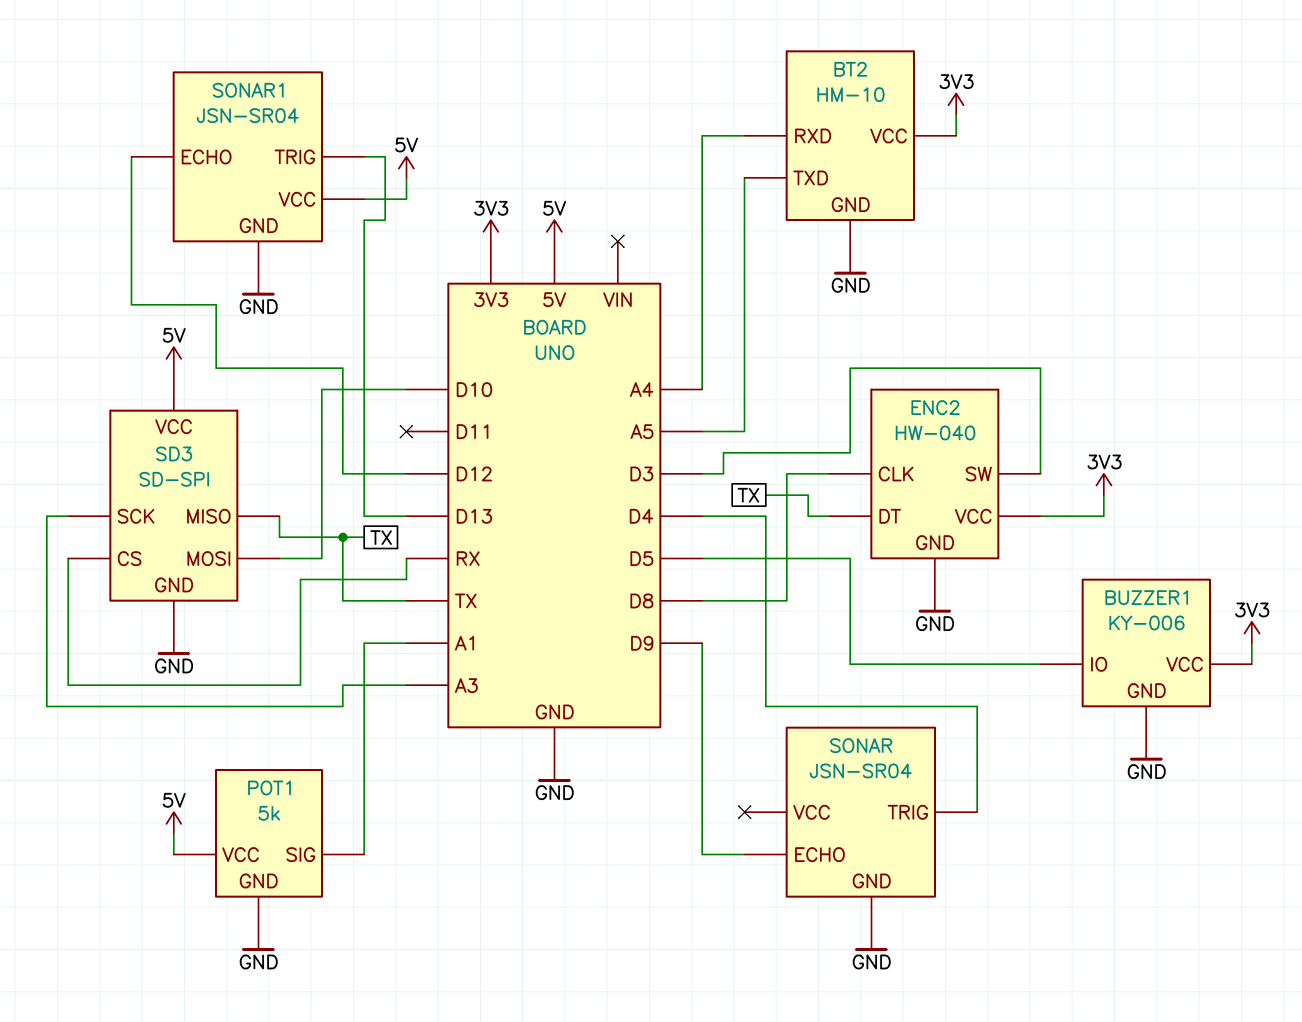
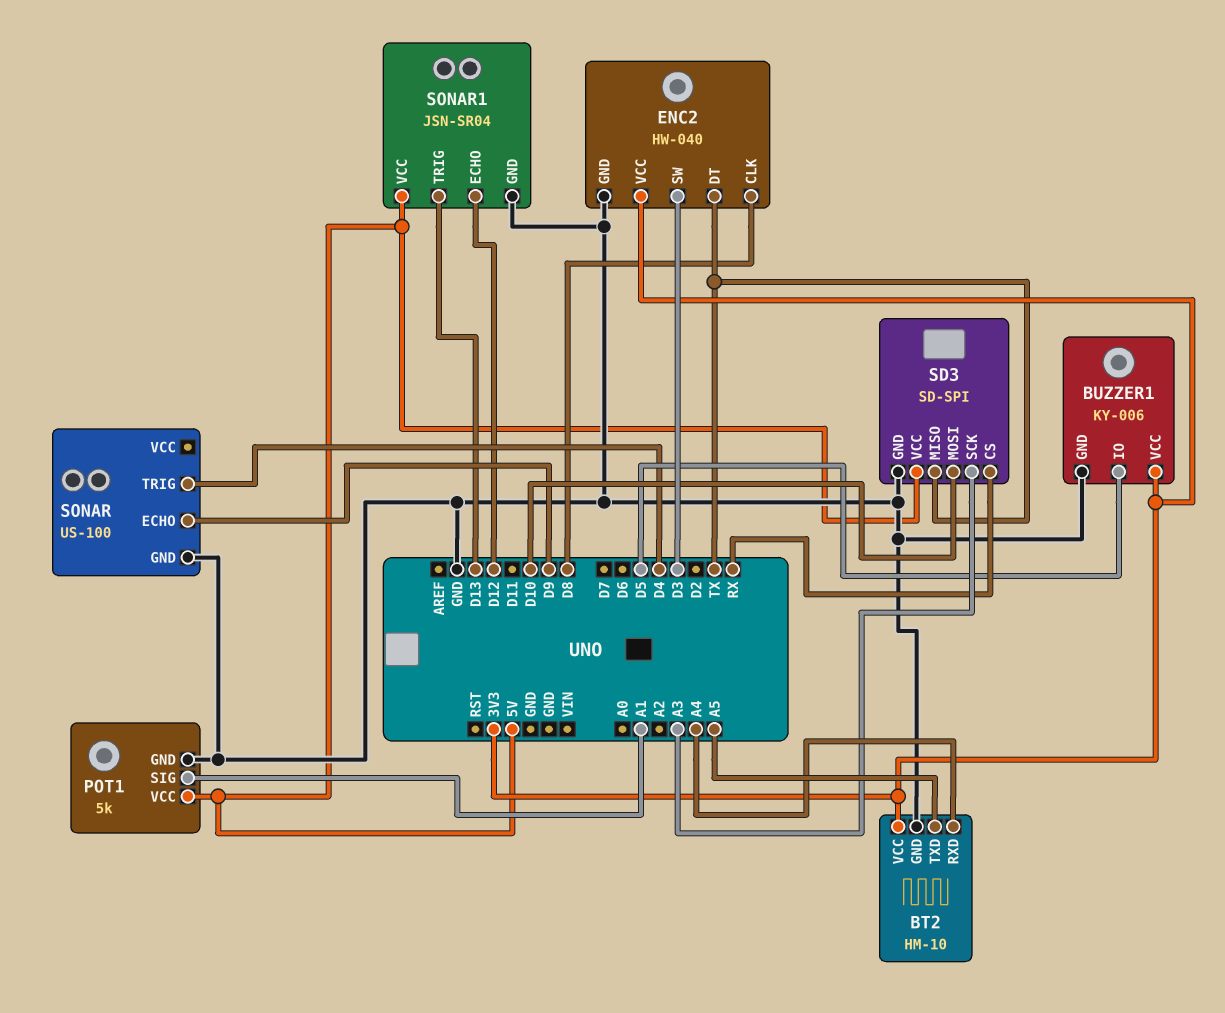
SONAR: JSN-SR04 -> US-100

